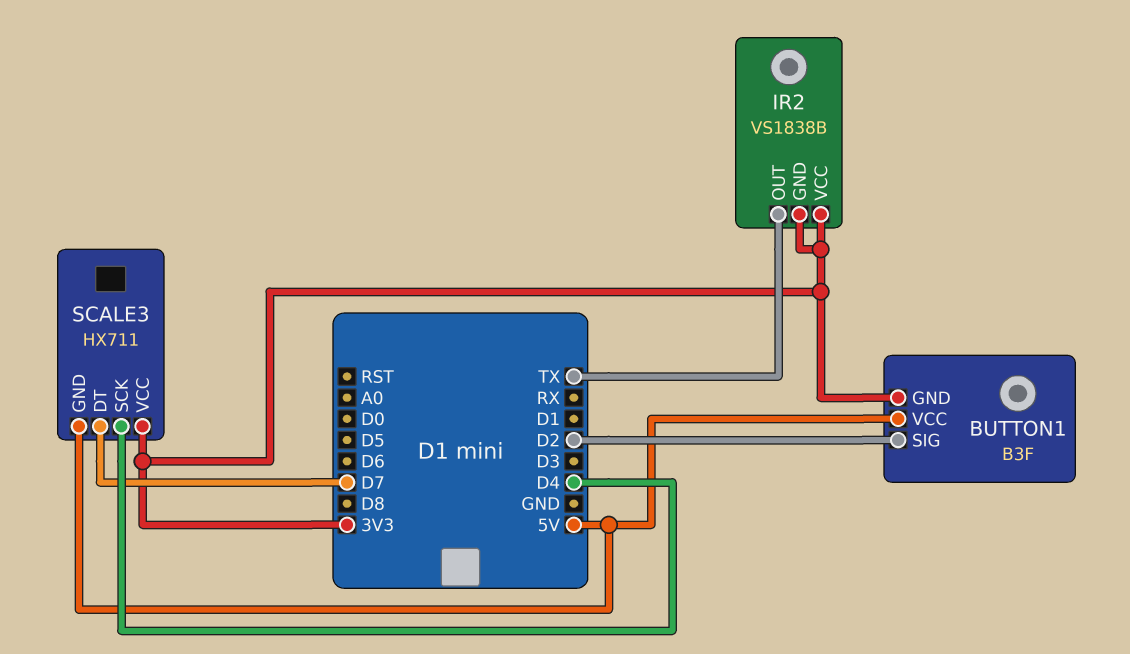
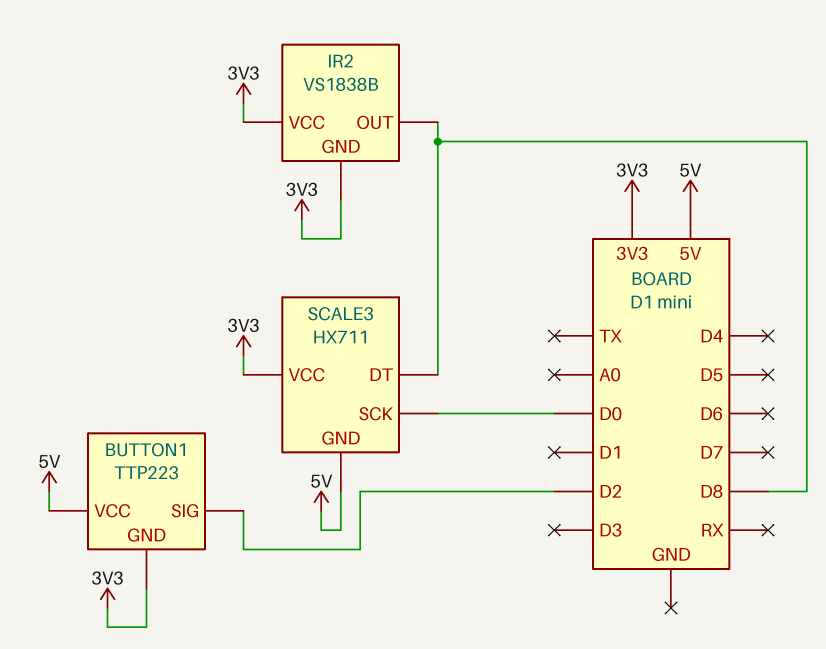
BUTTON1: B3F -> TTP223
IR2 pin OUT: TX -> D8
SCALE3 pin DT: D7 -> D8
SCALE3 pin SCK: D4 -> D0

